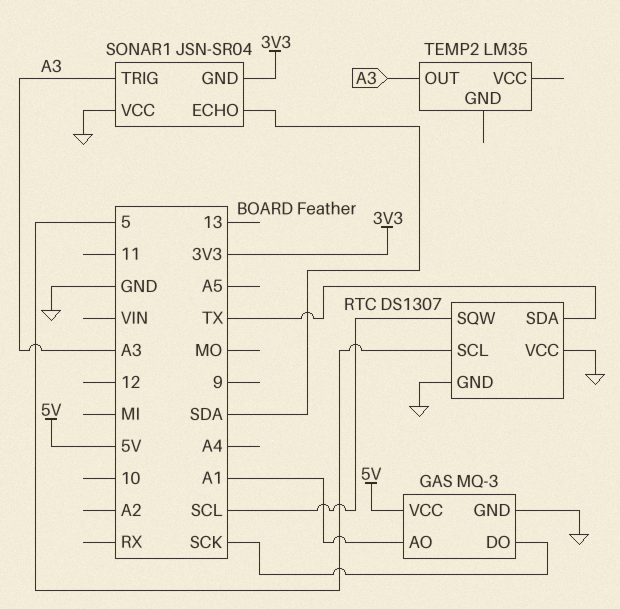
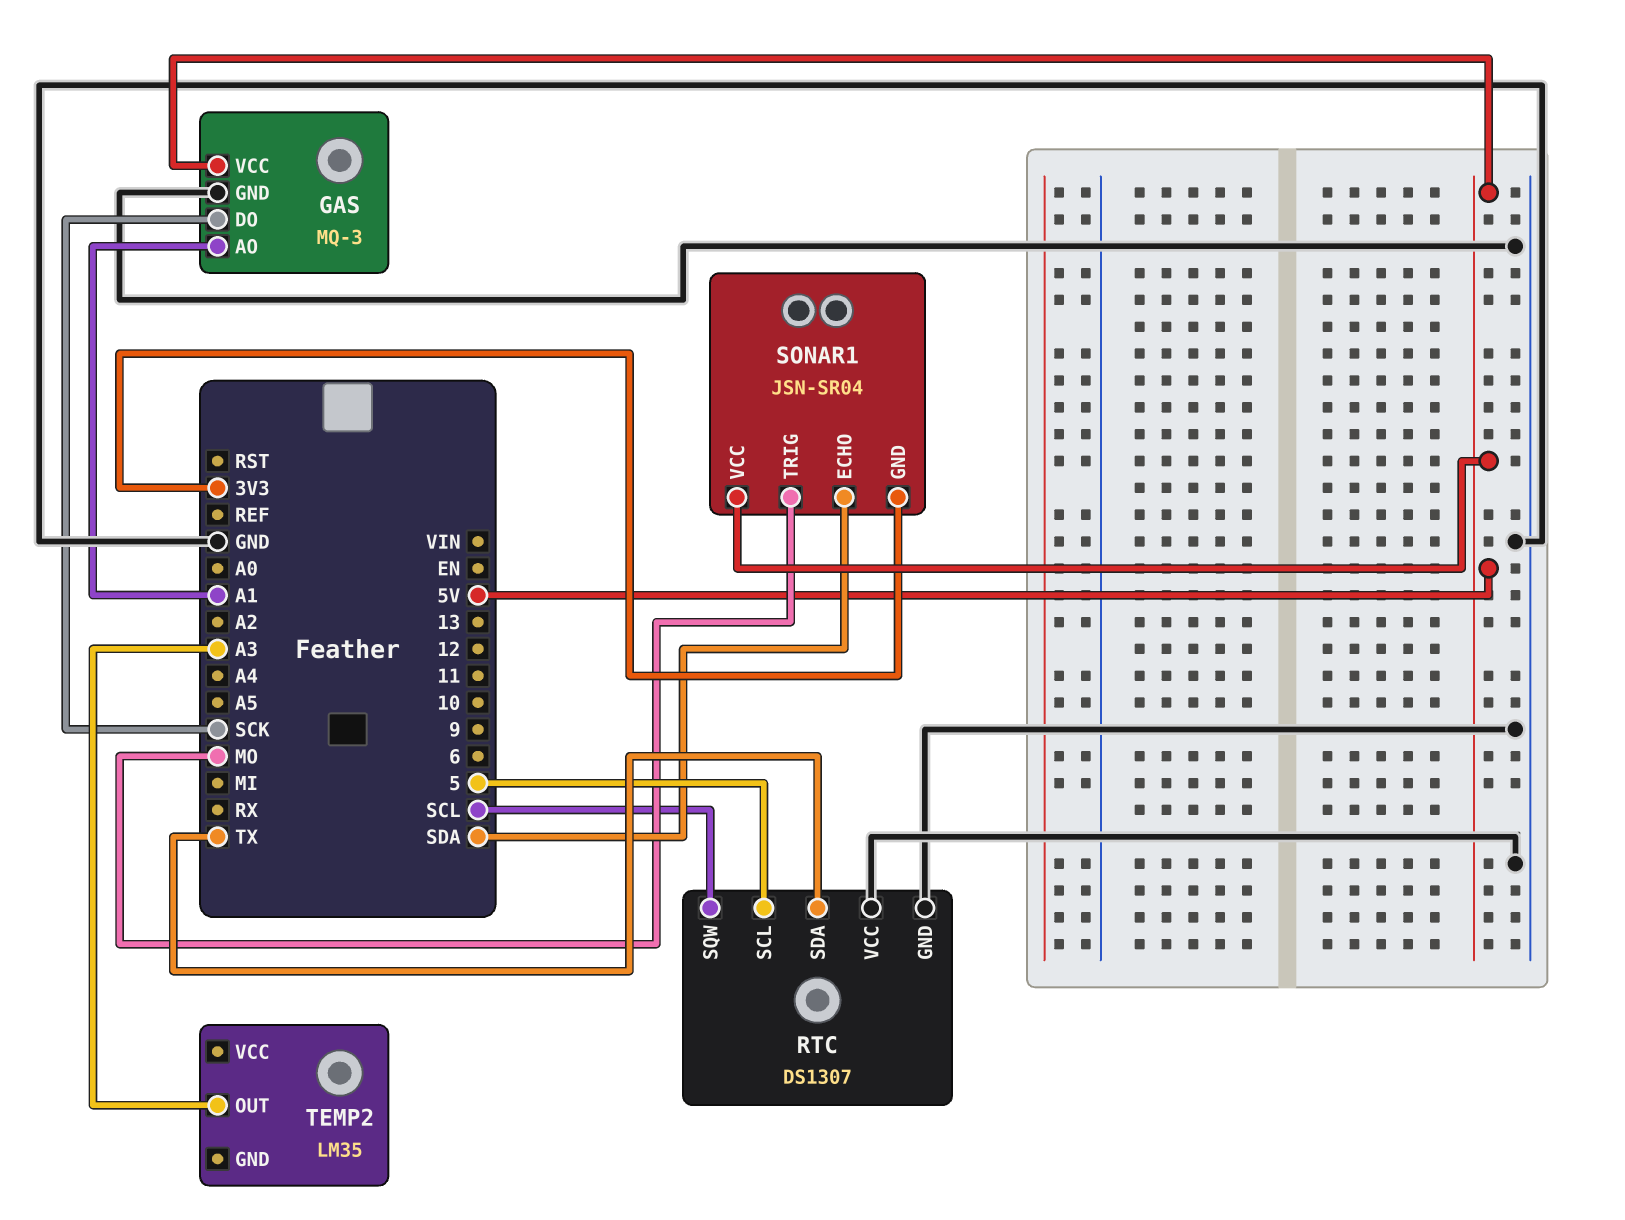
SONAR1 pin TRIG: A3 -> MO
SONAR1 pin VCC: GND -> 5V

